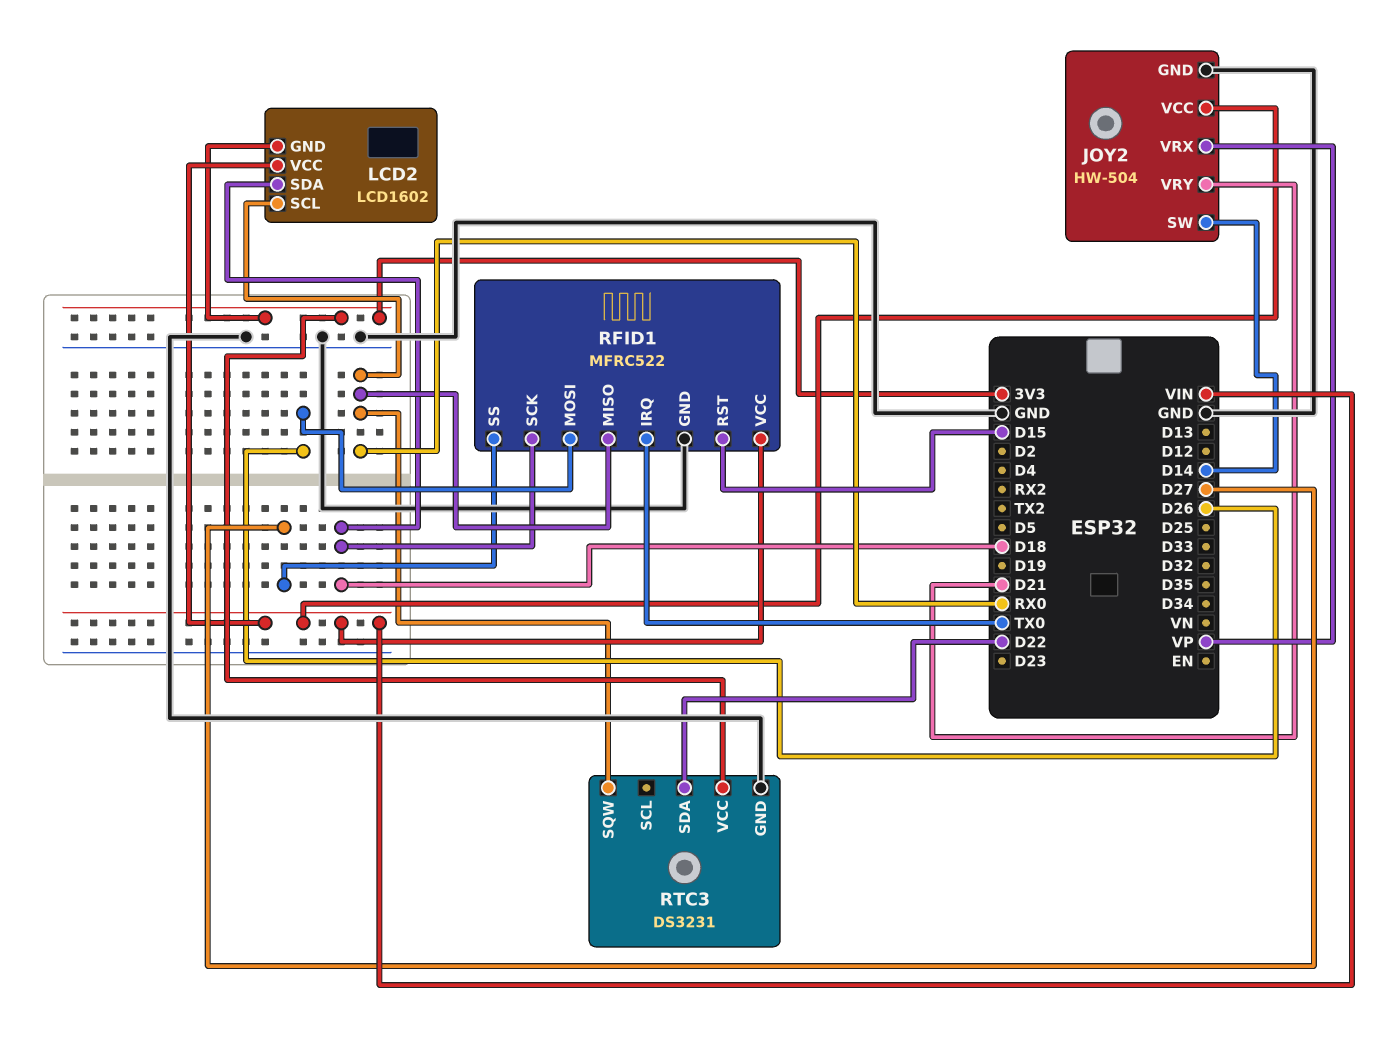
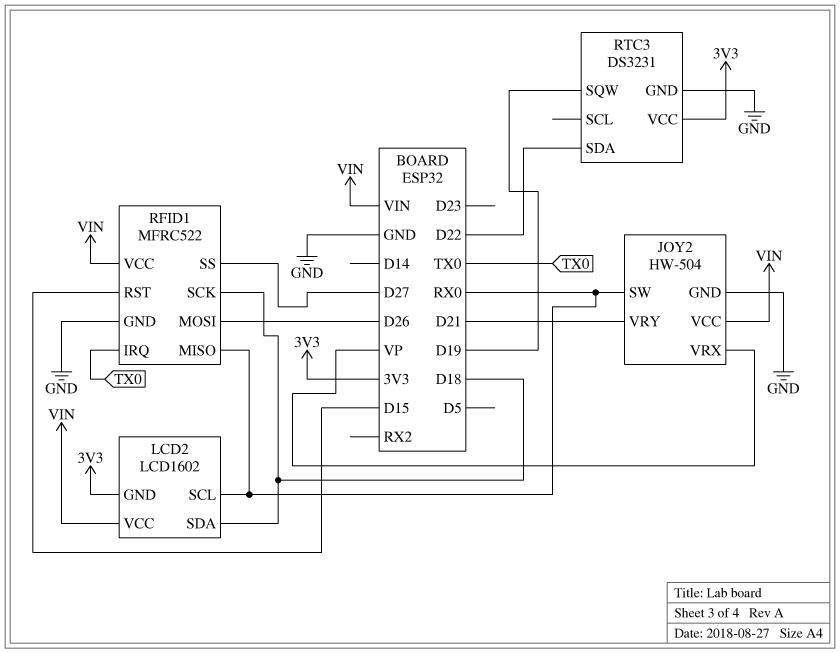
JOY2 pin SW: D14 -> RX0
RTC3 pin SQW: RX0 -> D19

